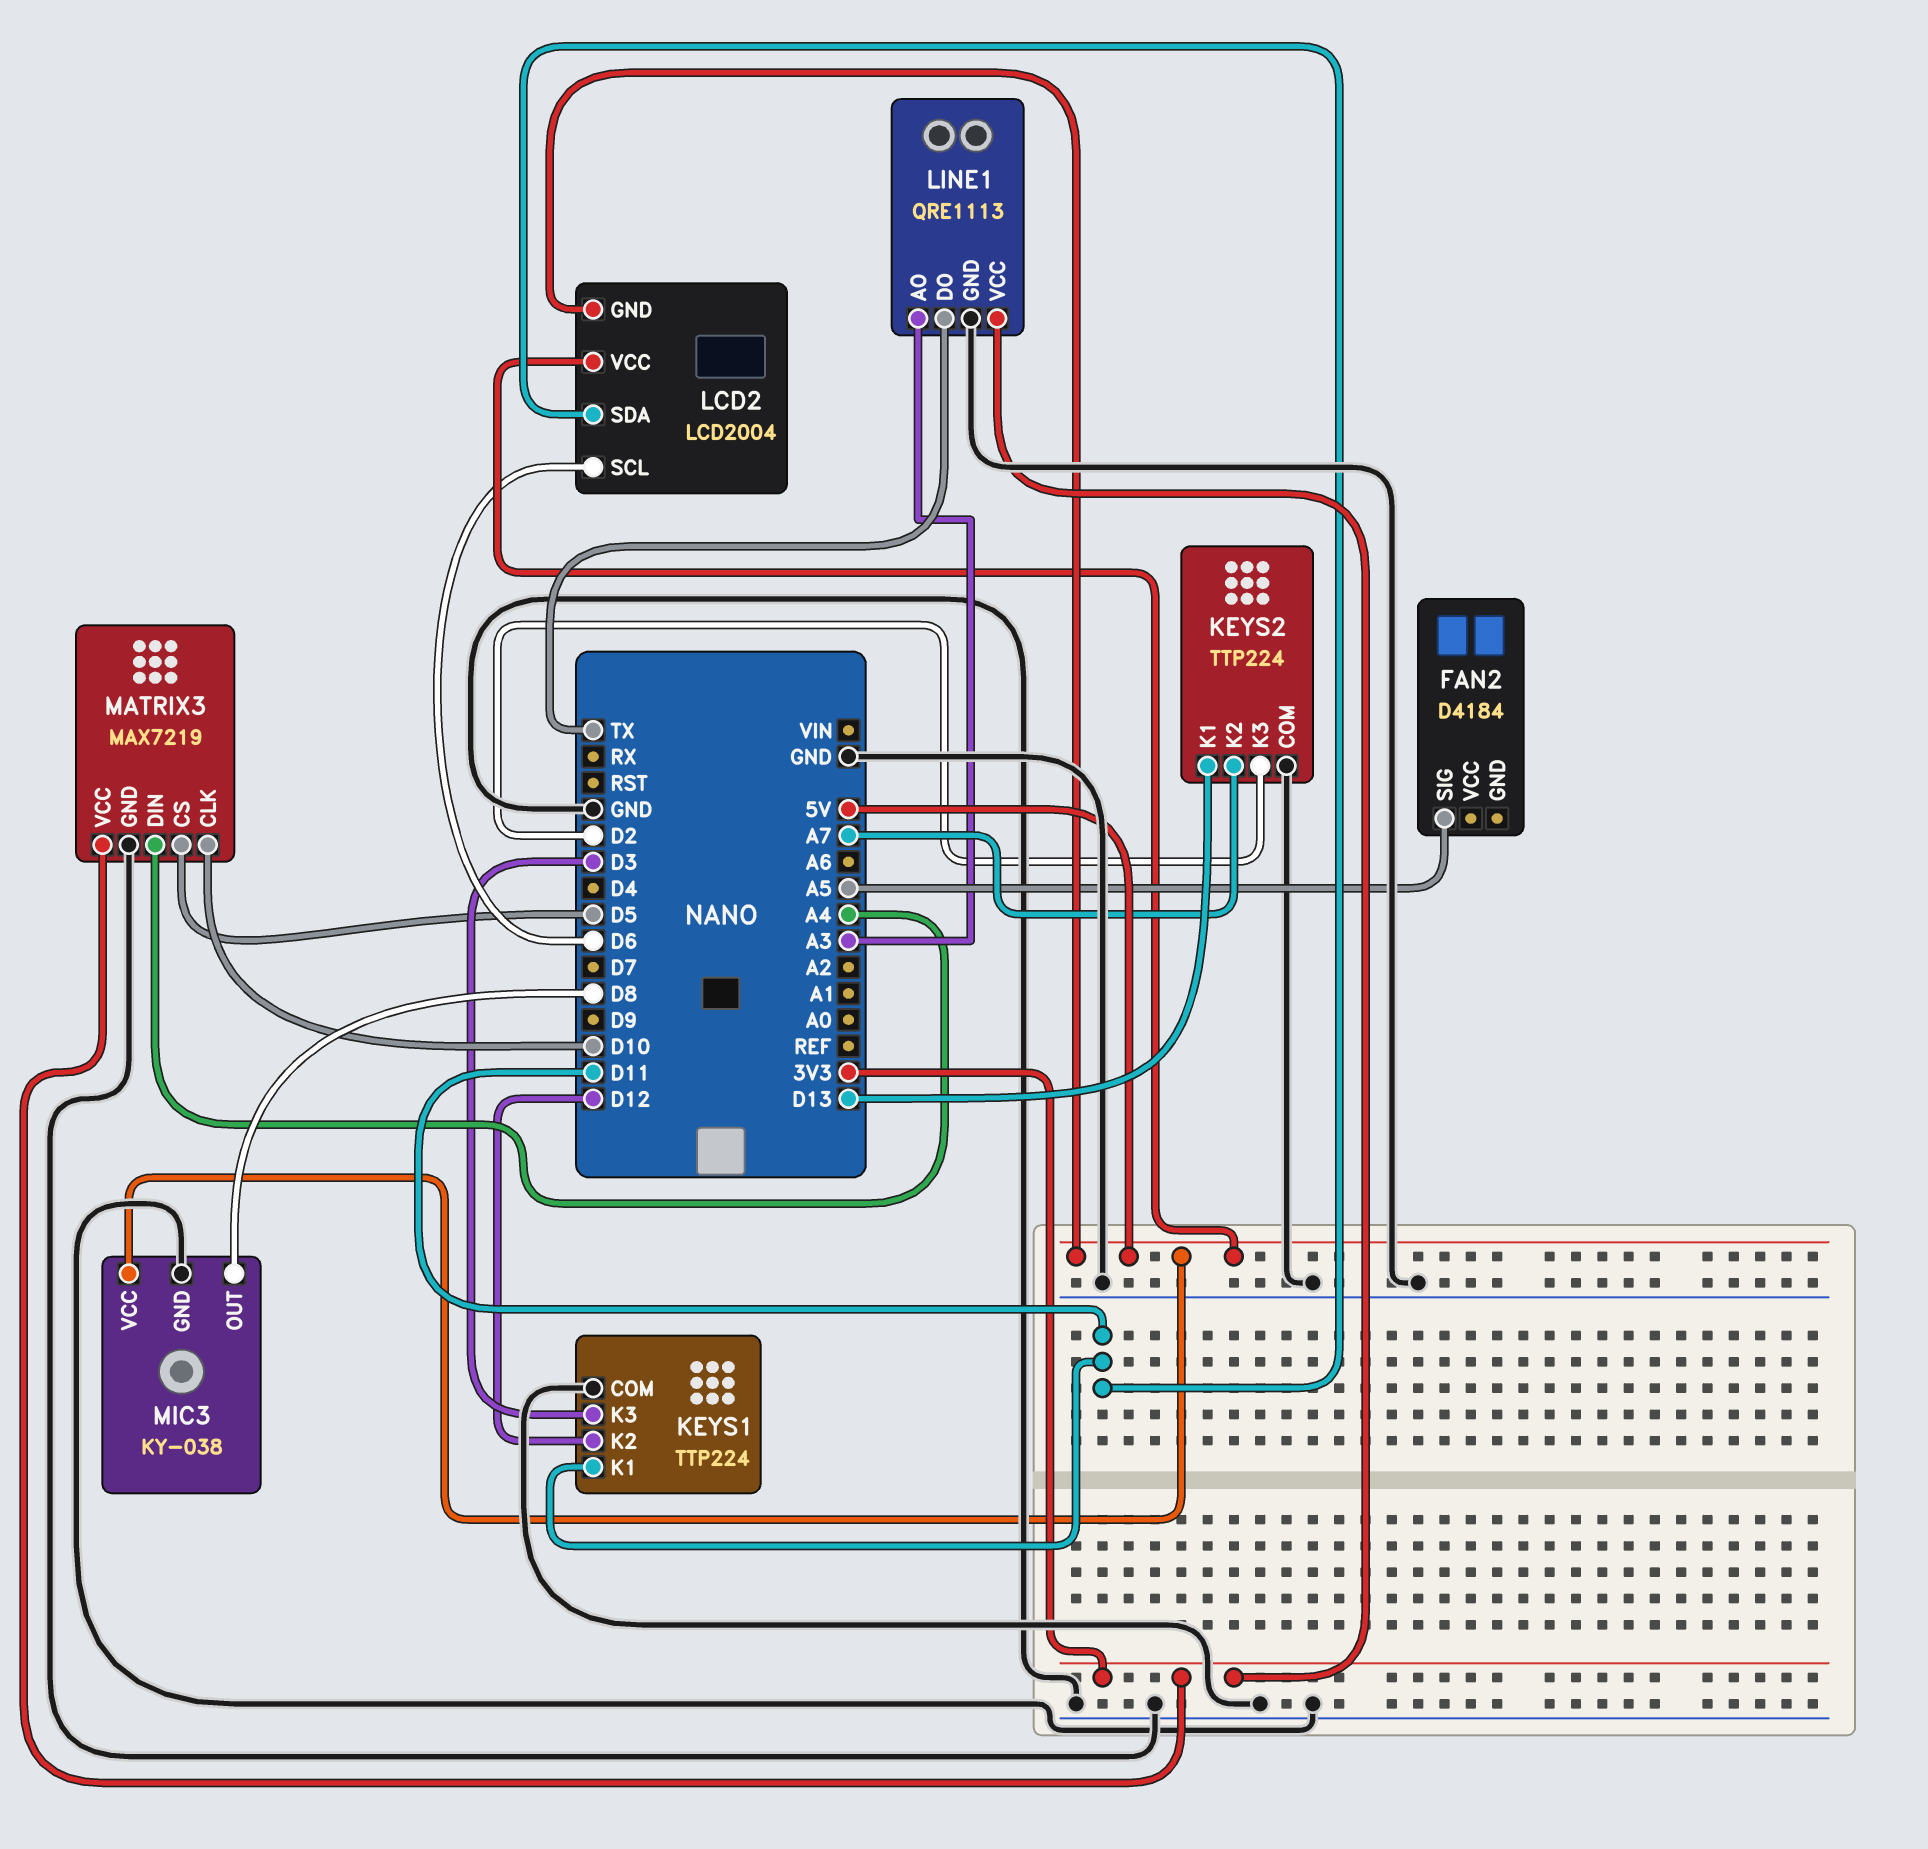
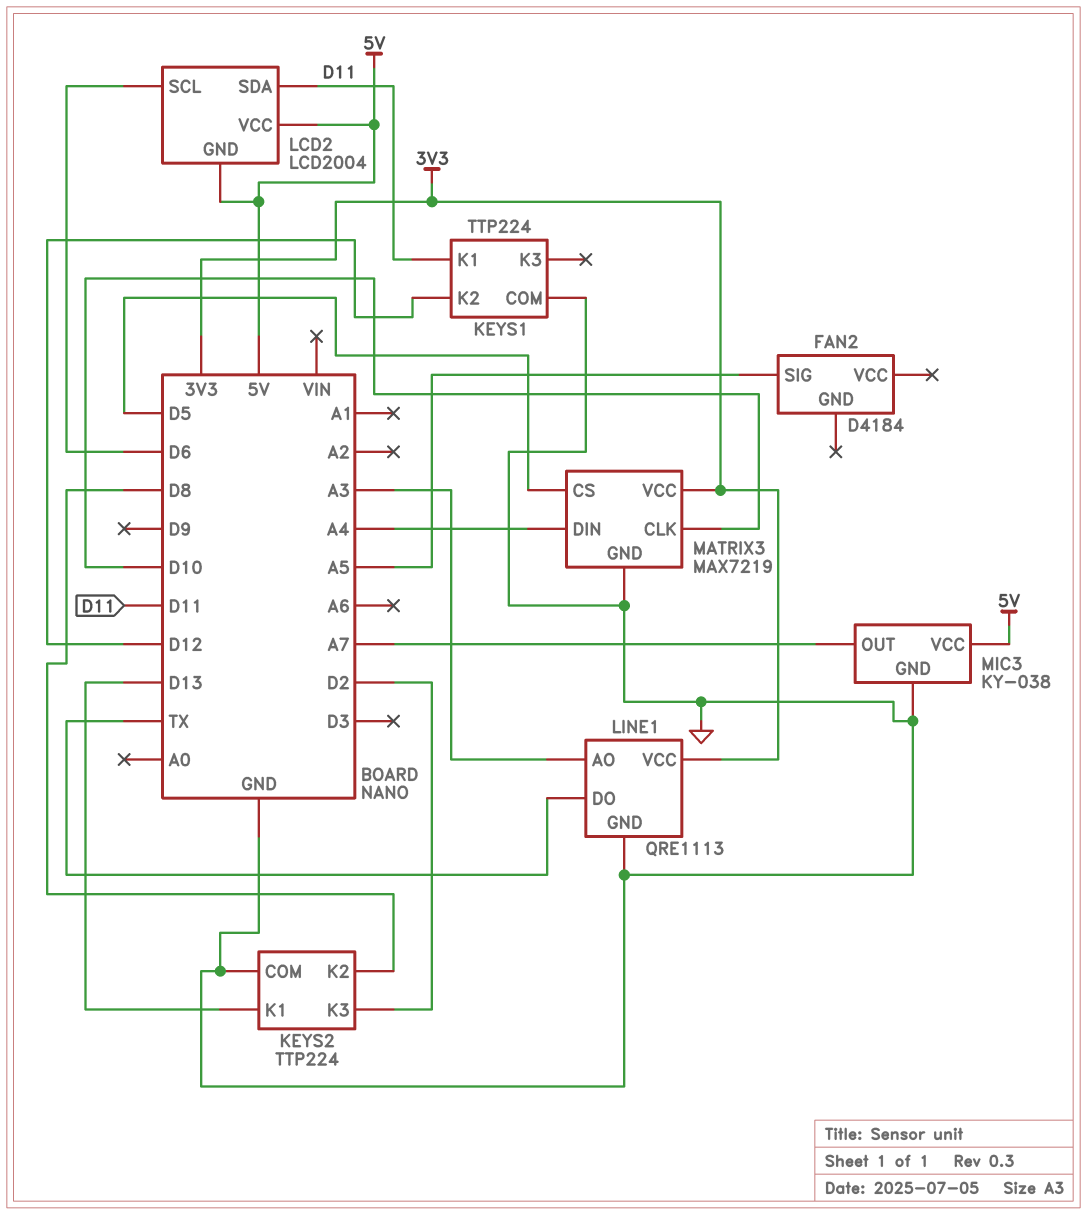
KEYS1 pin K3: D3 -> none
KEYS2 pin K2: A7 -> D8
MIC3 pin OUT: D8 -> A7

